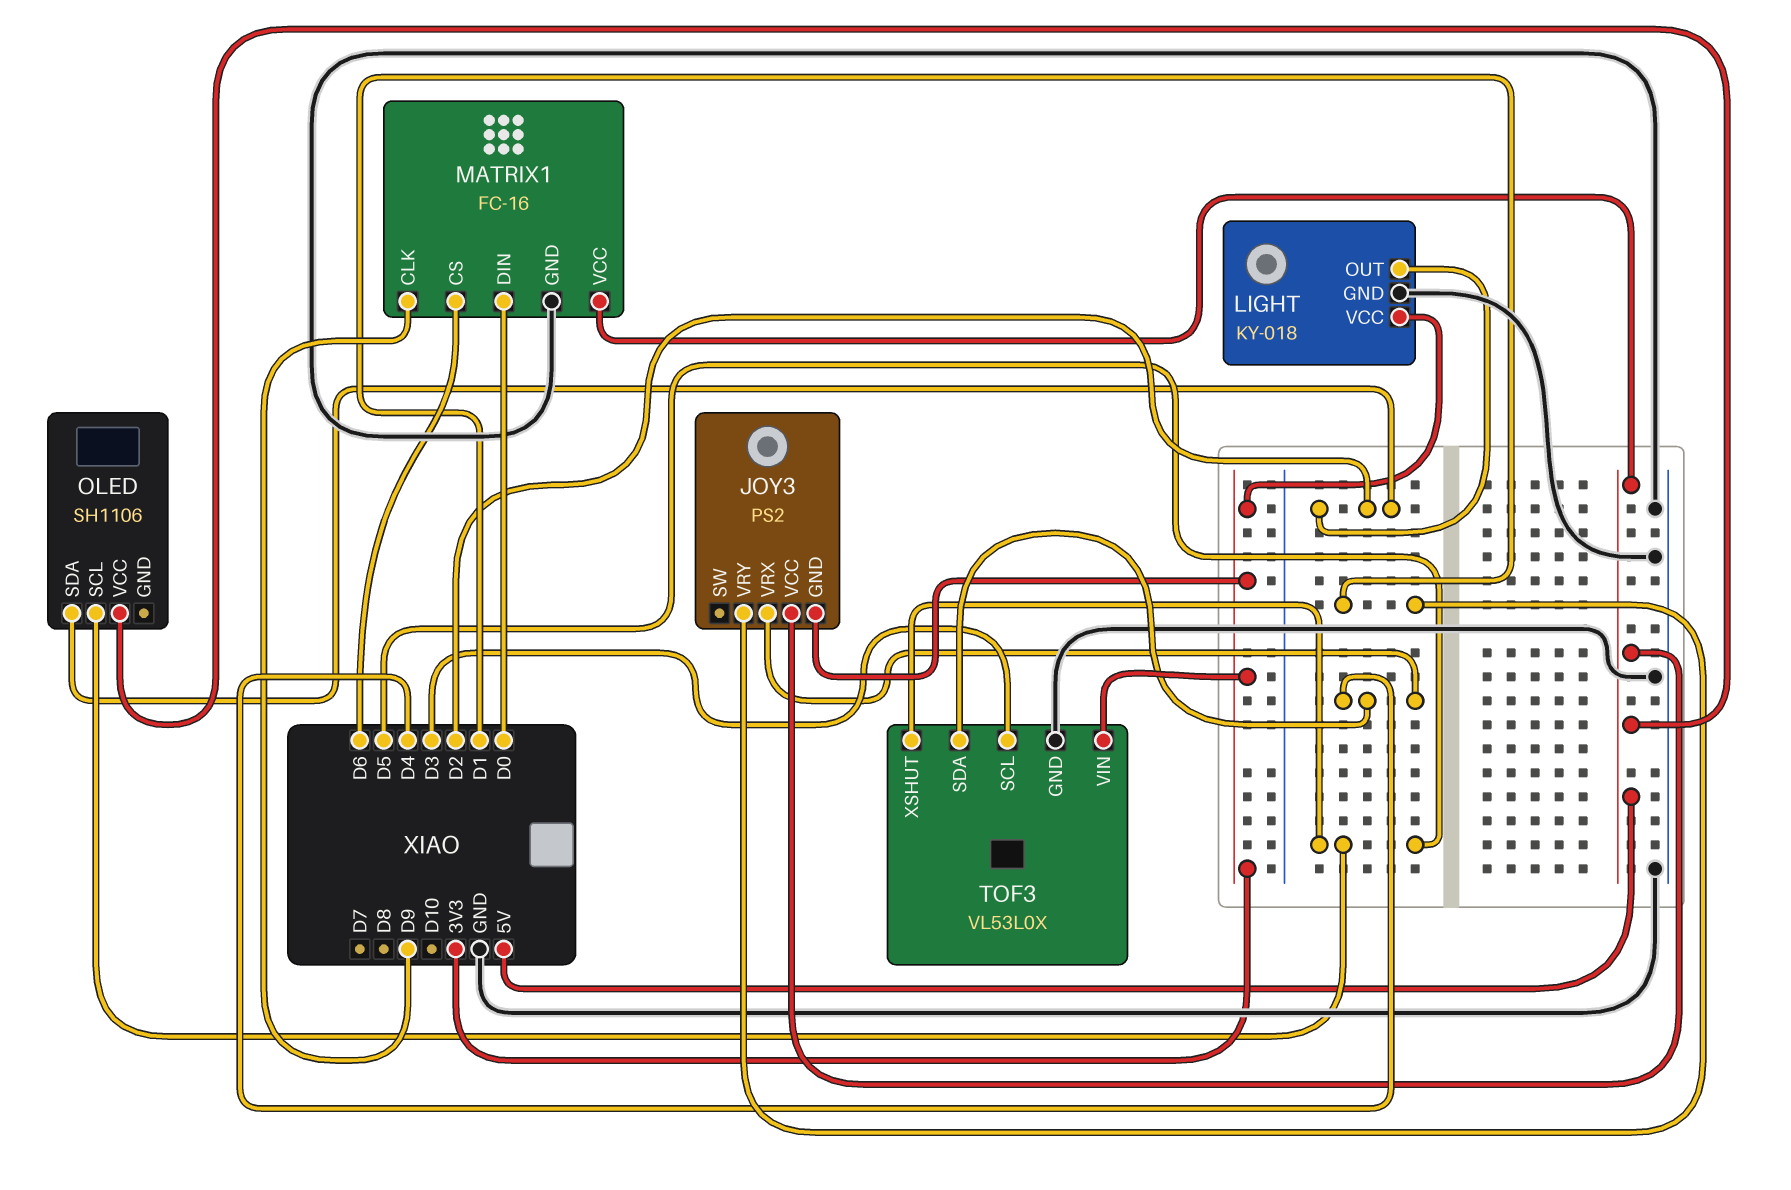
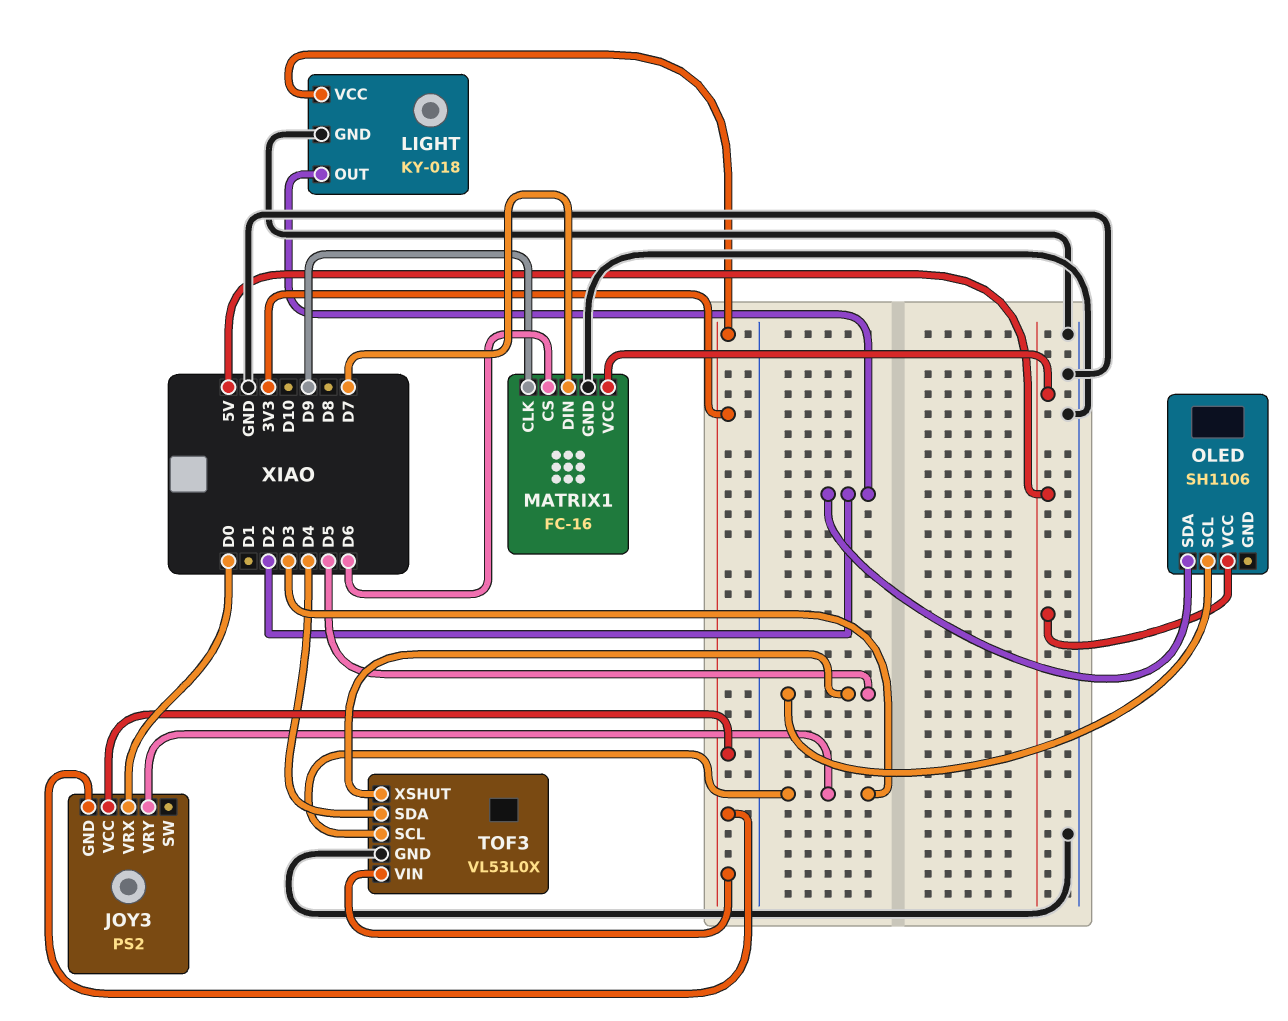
JOY3 pin VCC: 5V -> 3V3
JOY3 pin VRX: D4 -> D0
JOY3 pin VRY: D1 -> D3
MATRIX1 pin DIN: D0 -> D7

